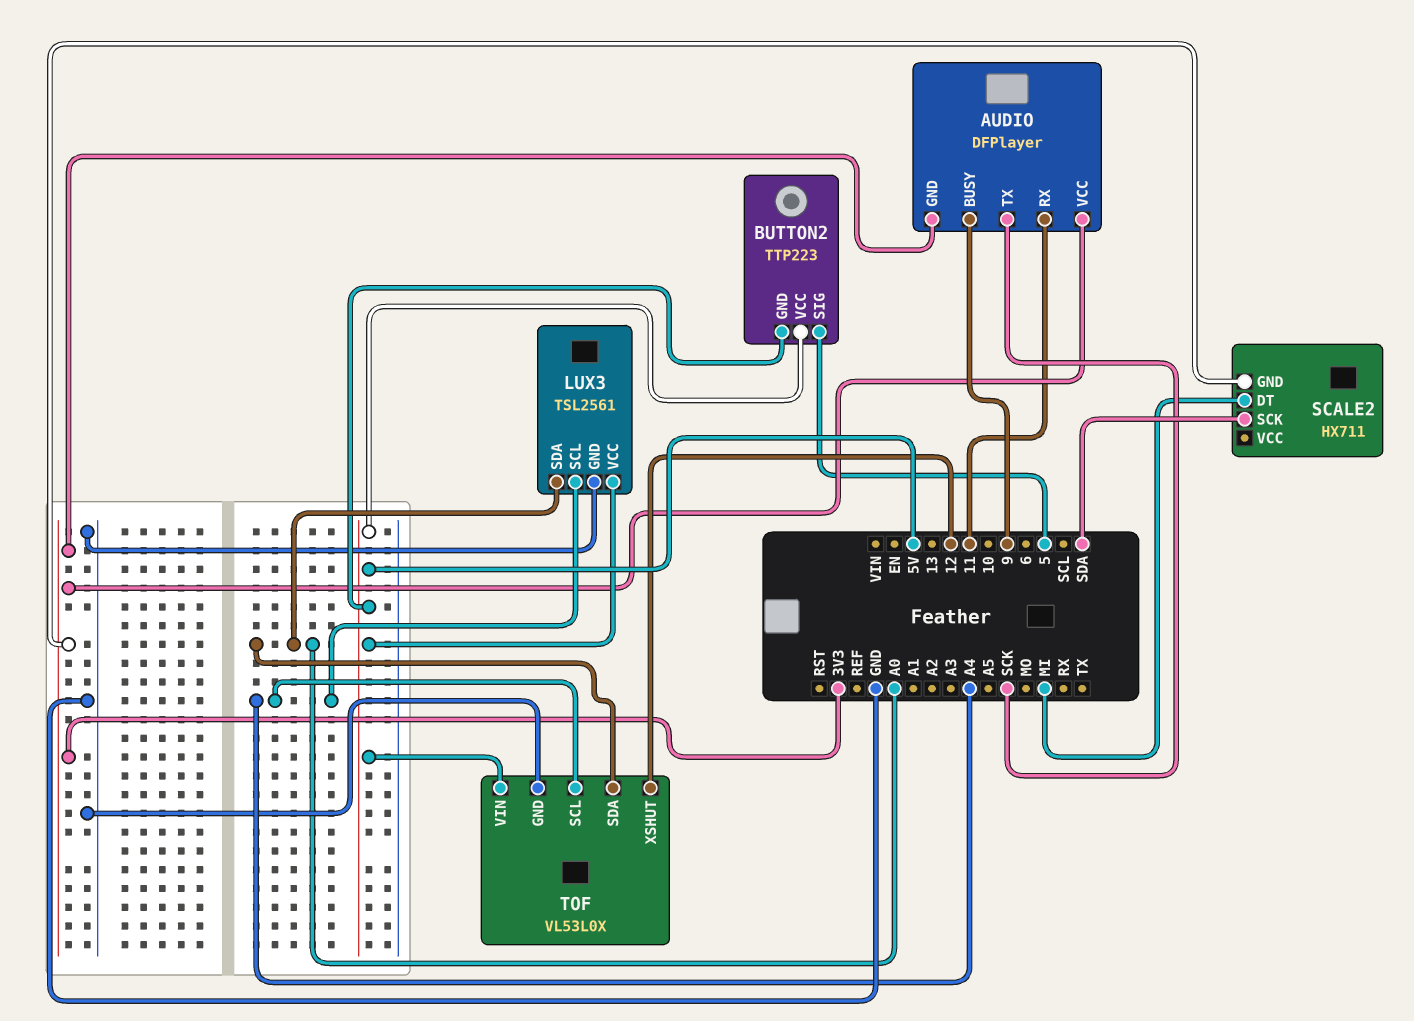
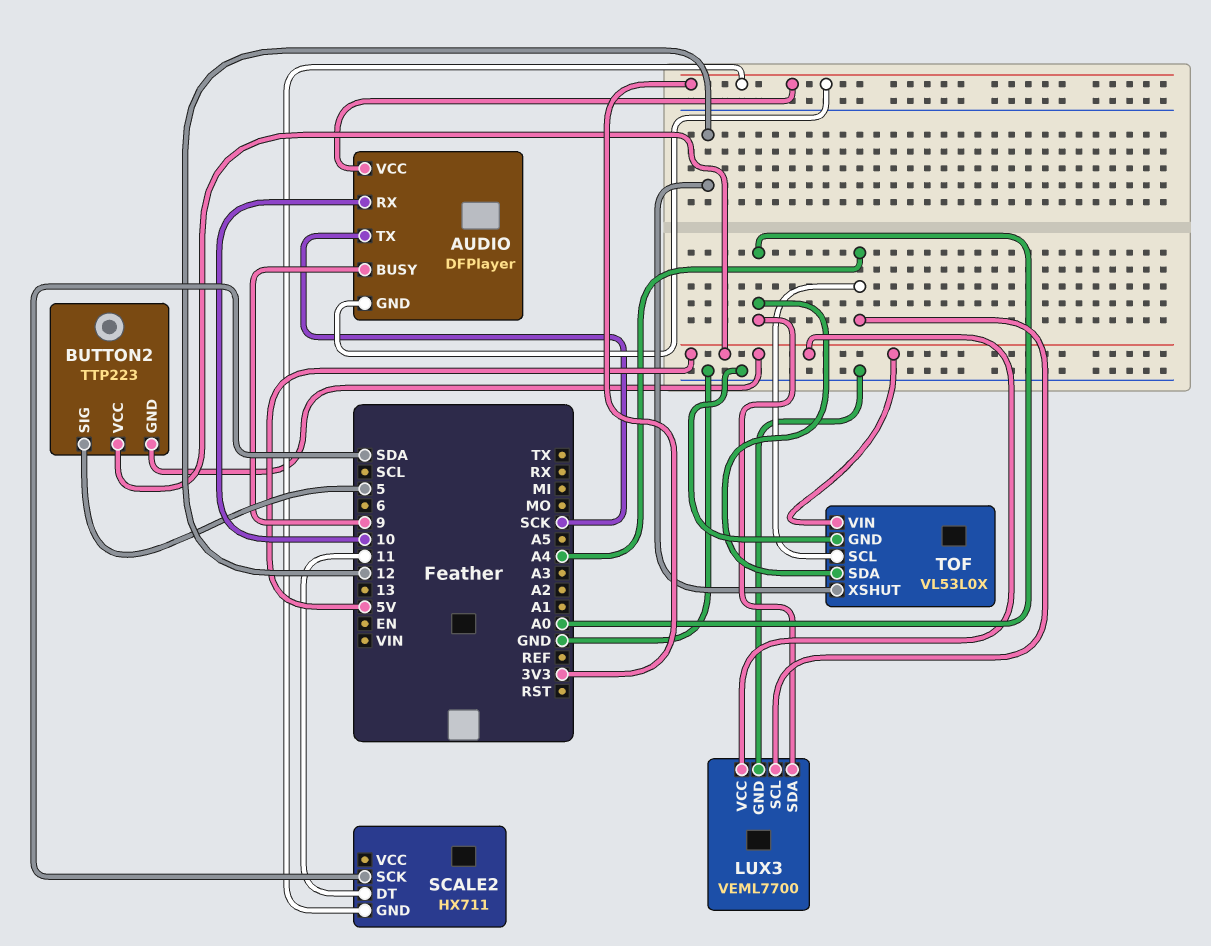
AUDIO pin RX: 11 -> 10
LUX3: TSL2561 -> VEML7700
SCALE2 pin DT: MI -> 11

